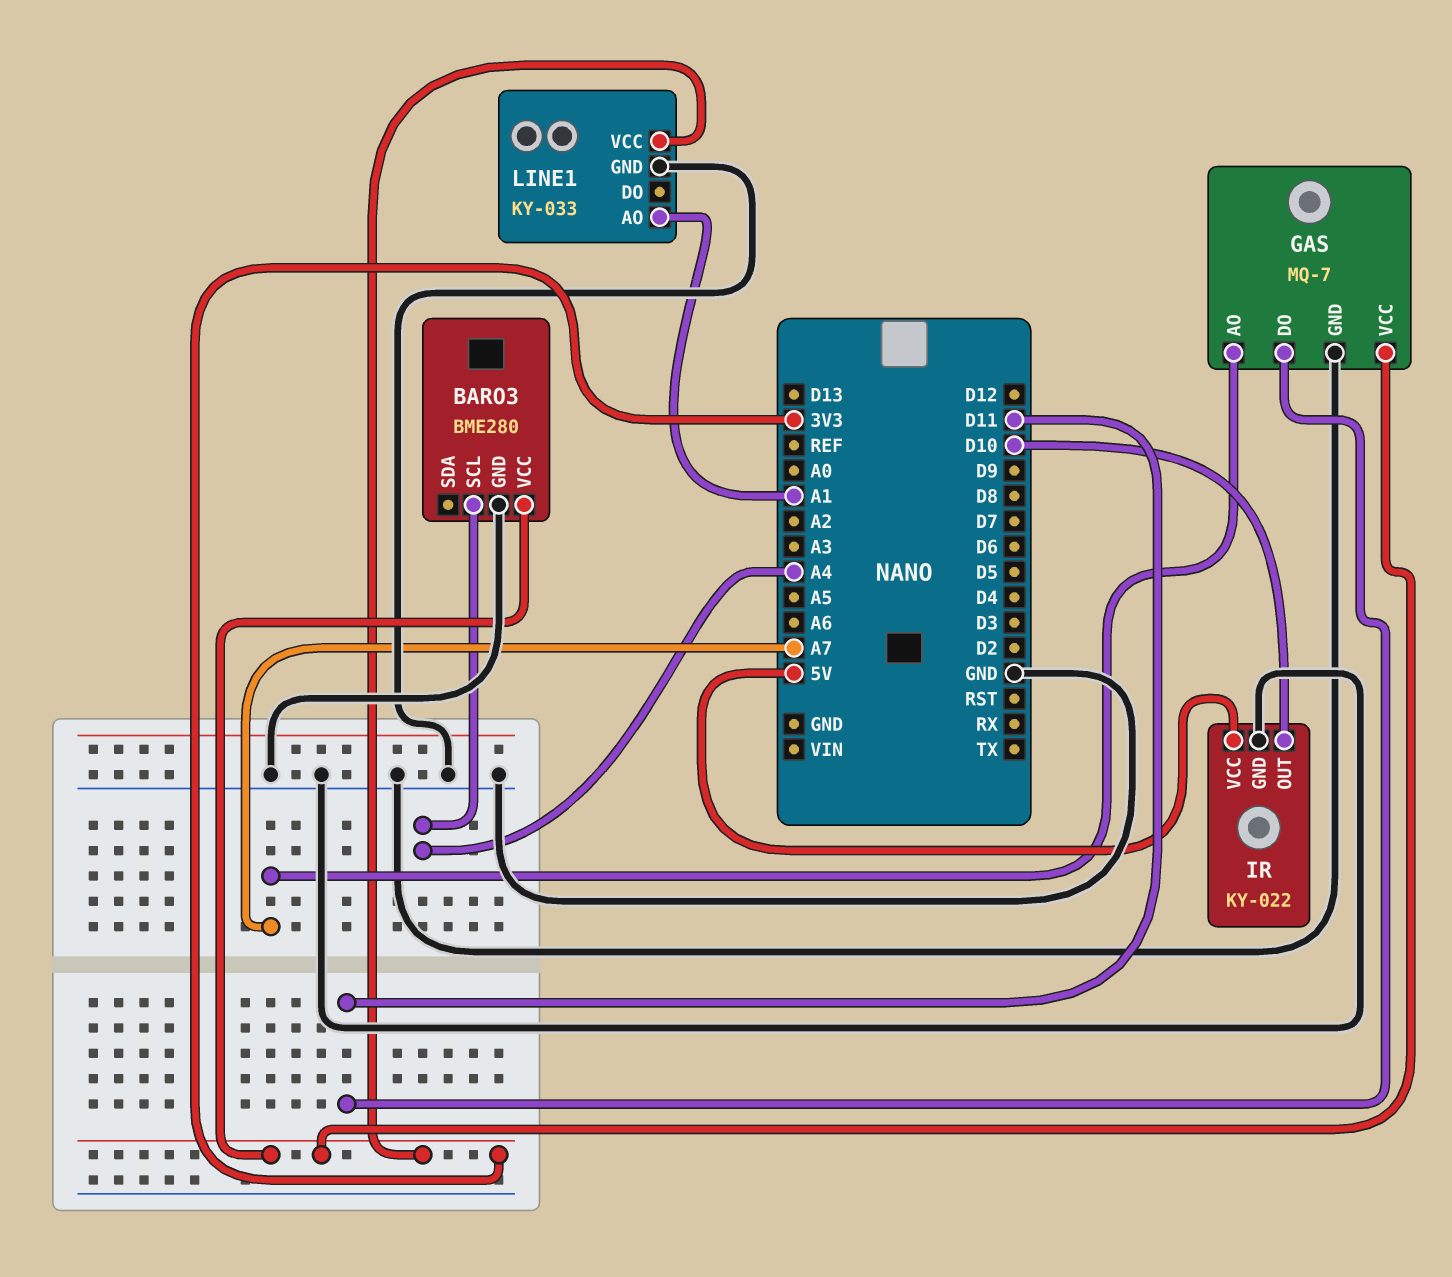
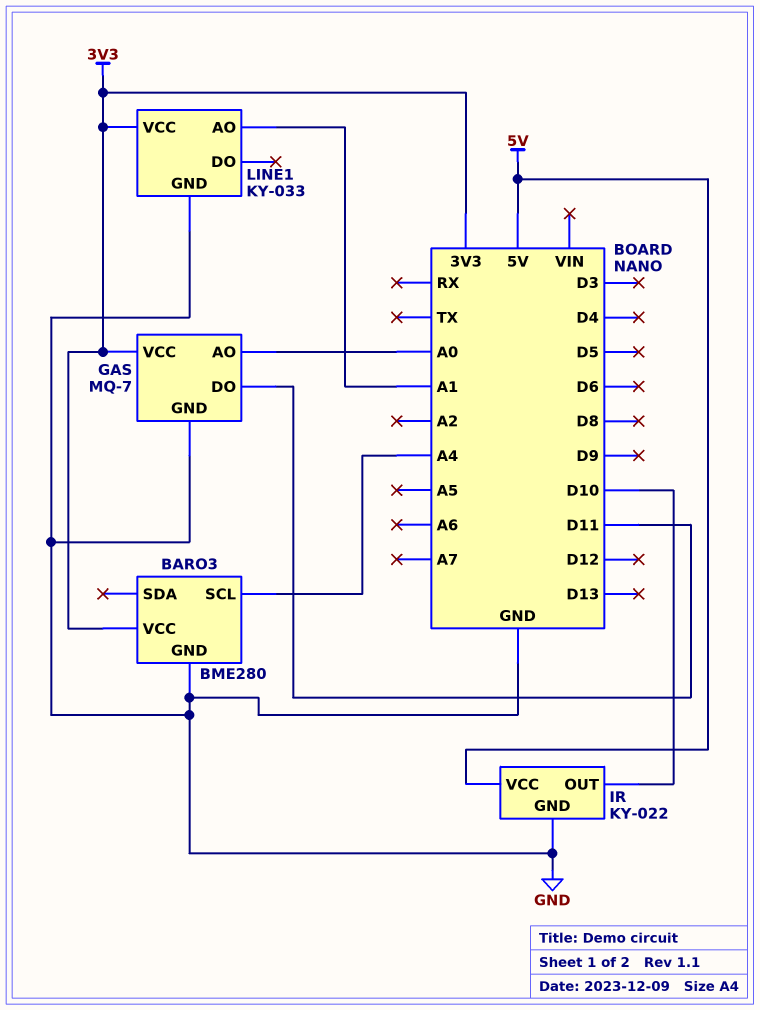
GAS pin AO: A7 -> A0

